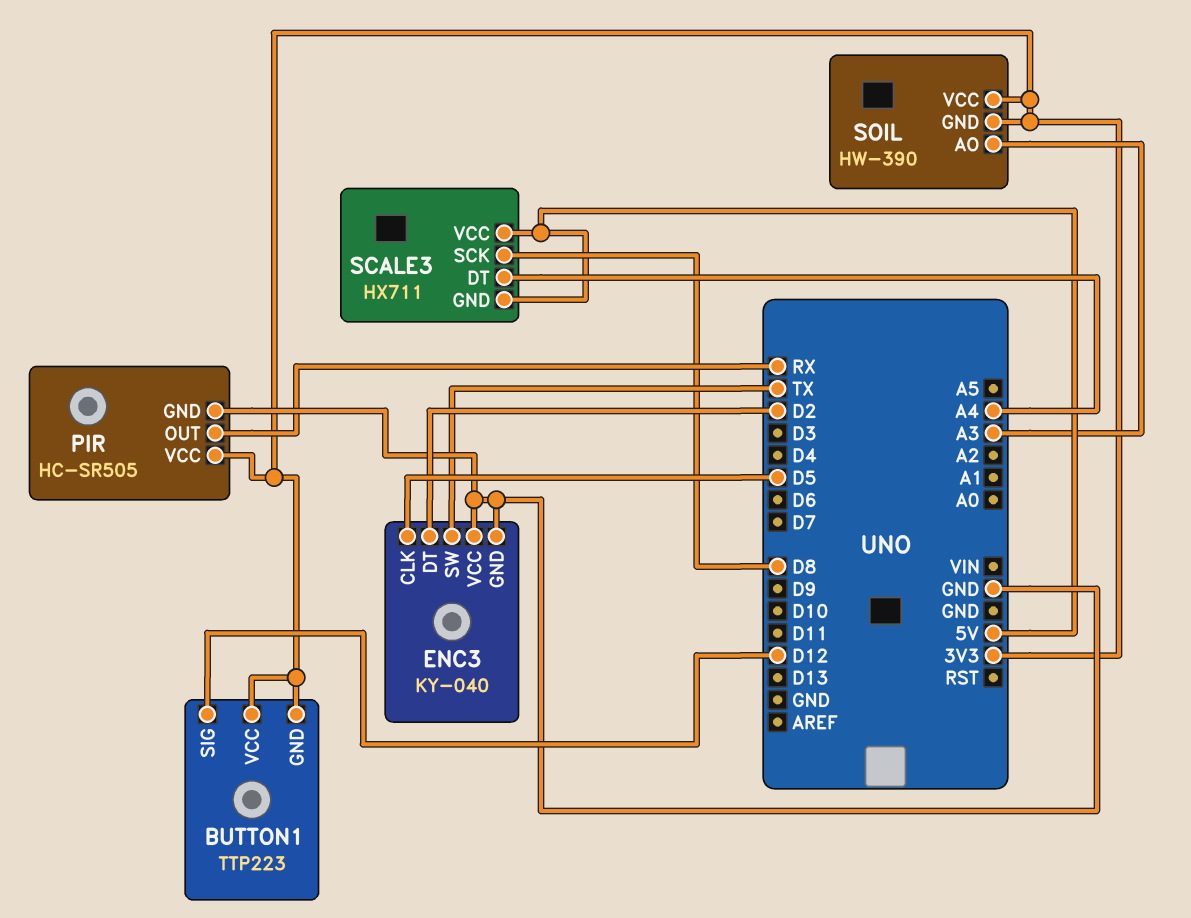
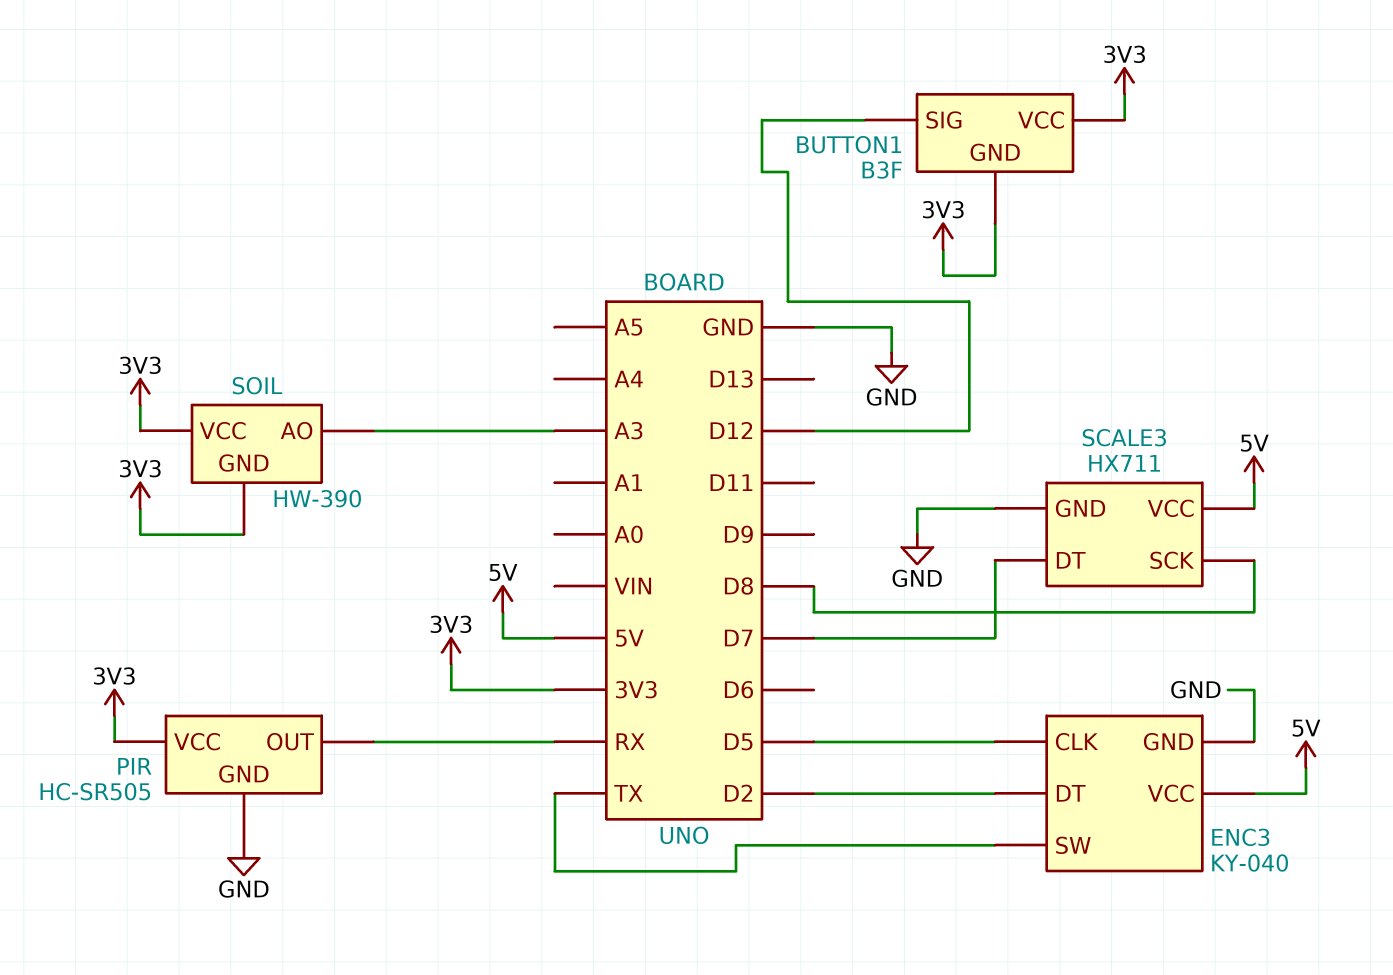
BUTTON1: TTP223 -> B3F
ENC3 pin VCC: GND -> 5V
SCALE3 pin DT: A4 -> D7
SCALE3 pin GND: 5V -> GND

